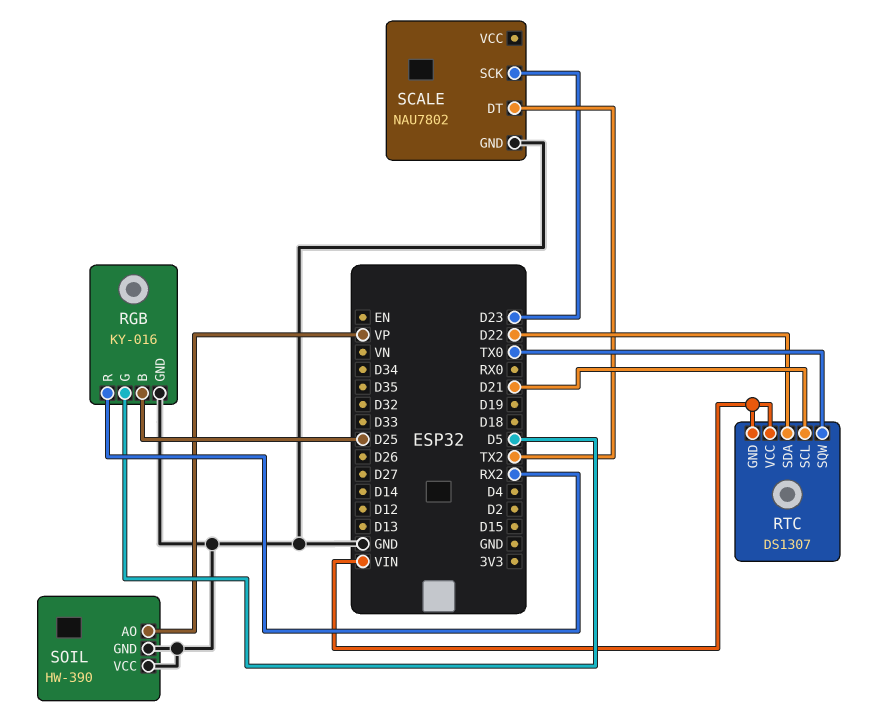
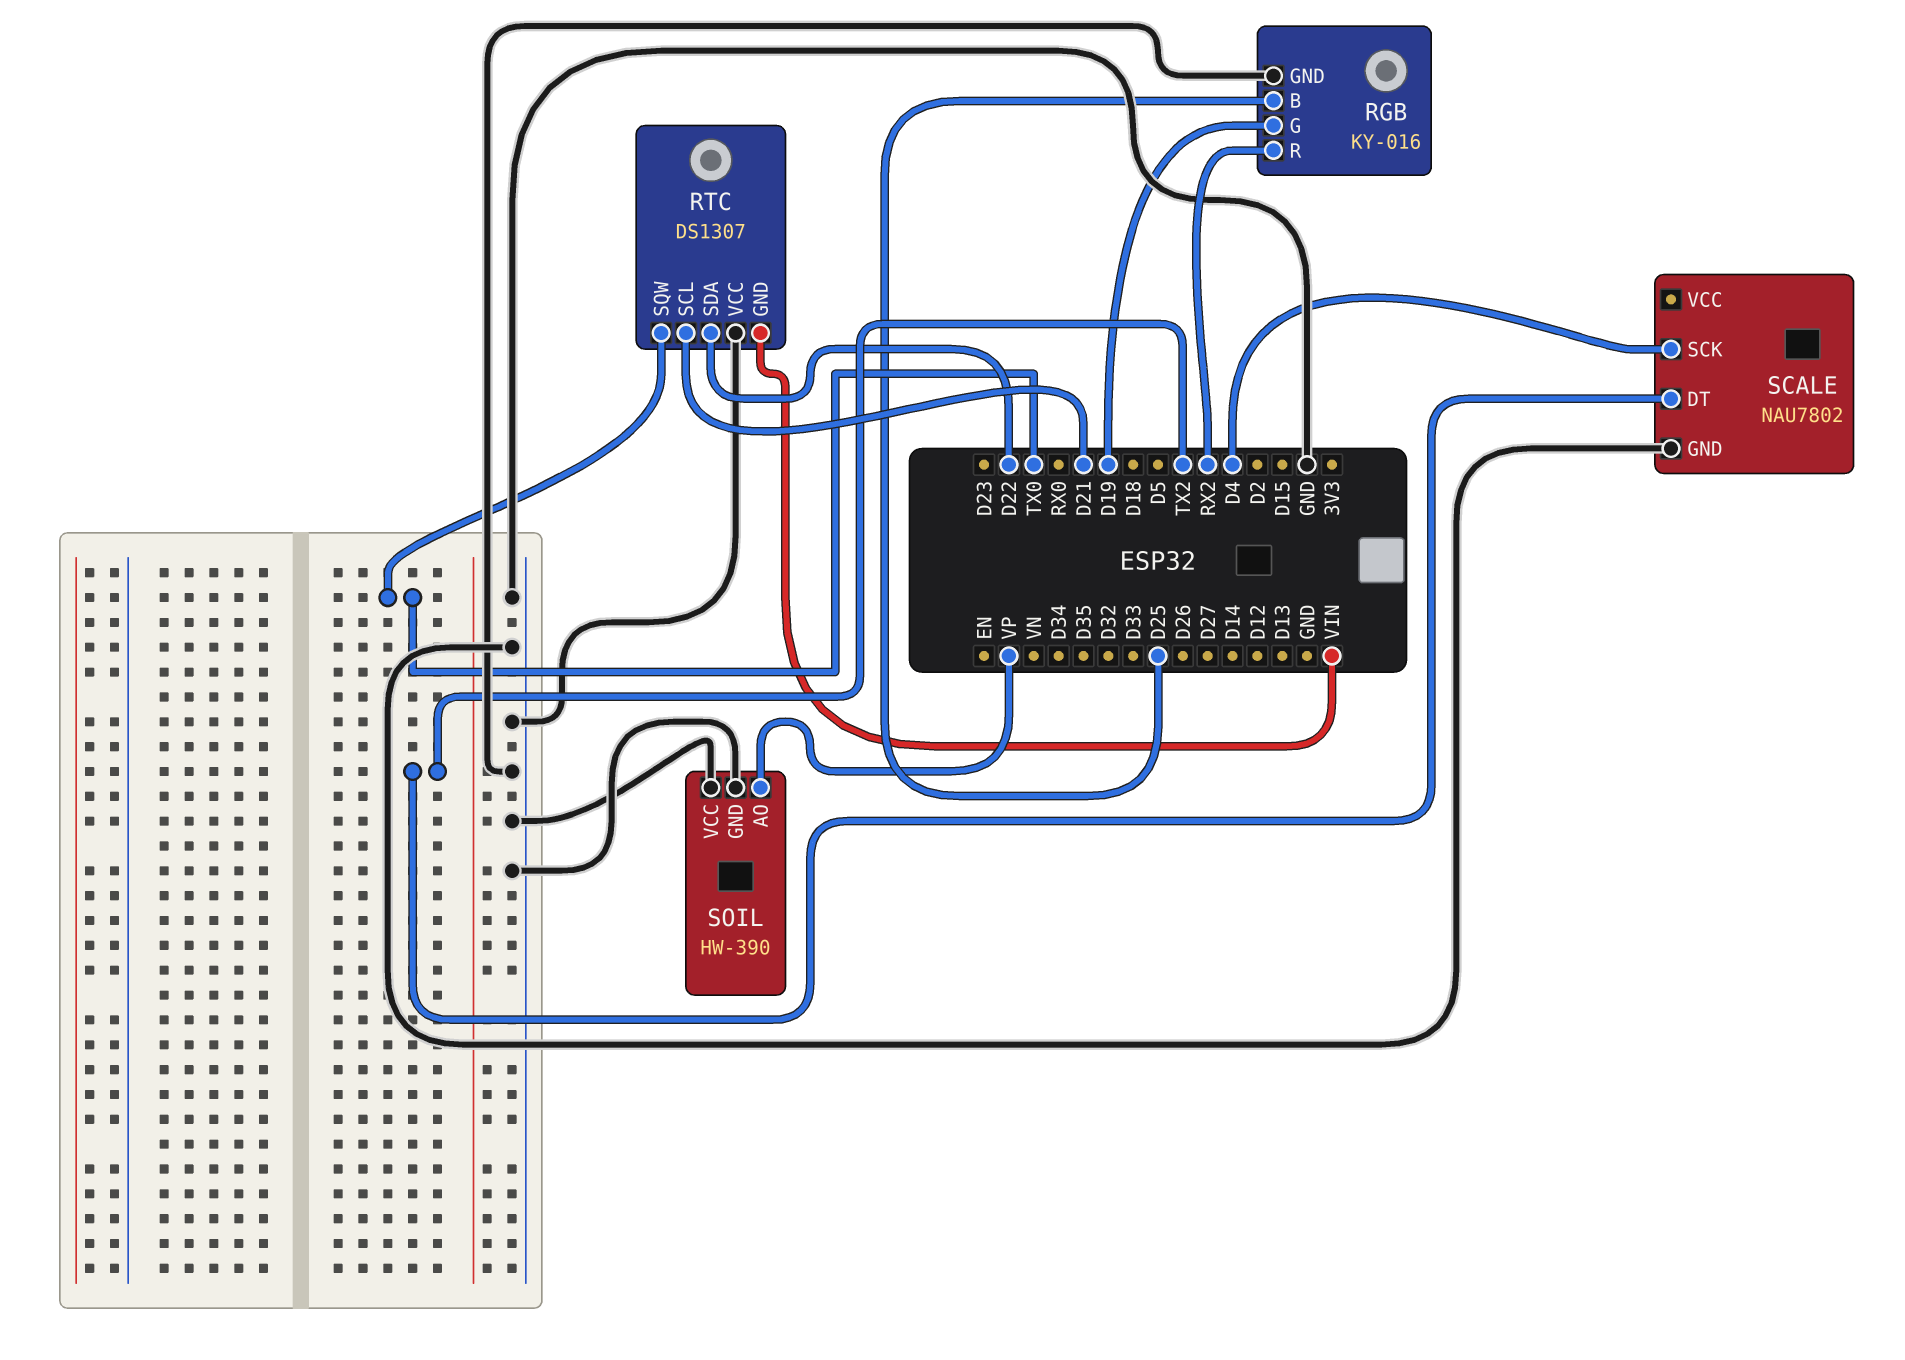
RGB pin G: D5 -> D19
RTC pin VCC: VIN -> GND
SCALE pin SCK: D23 -> D4

